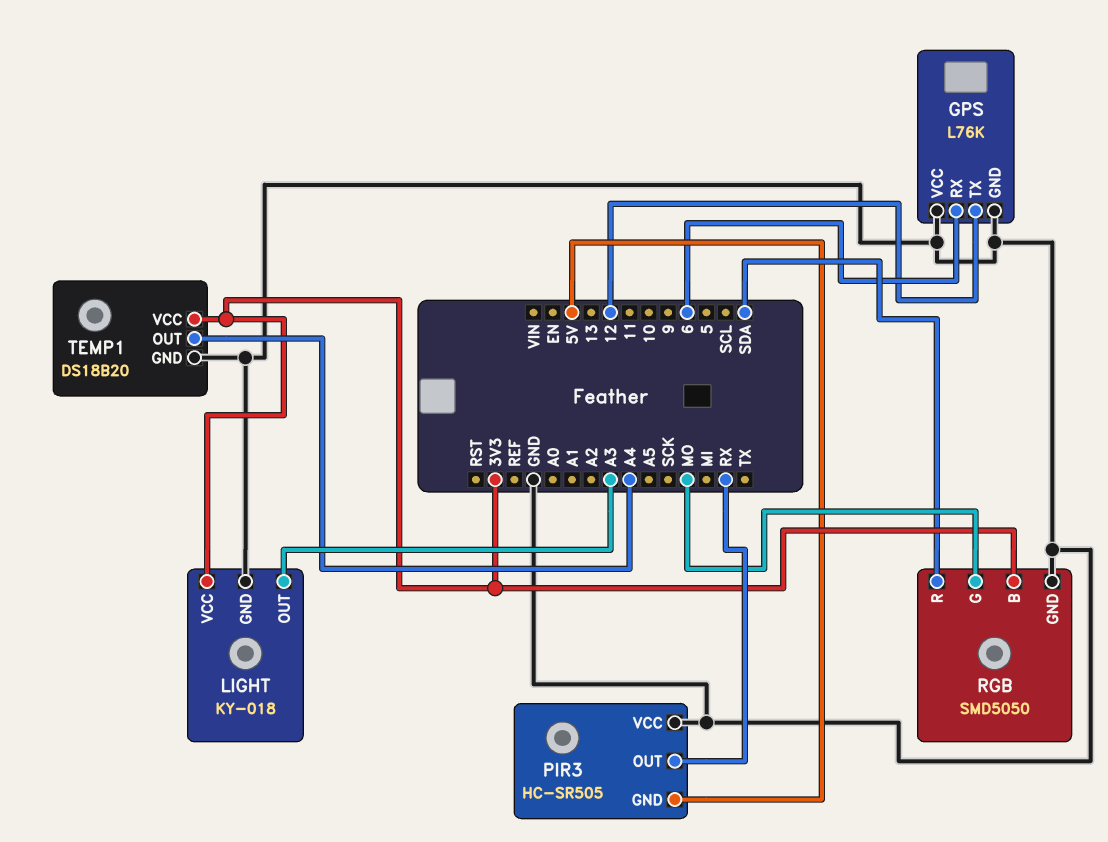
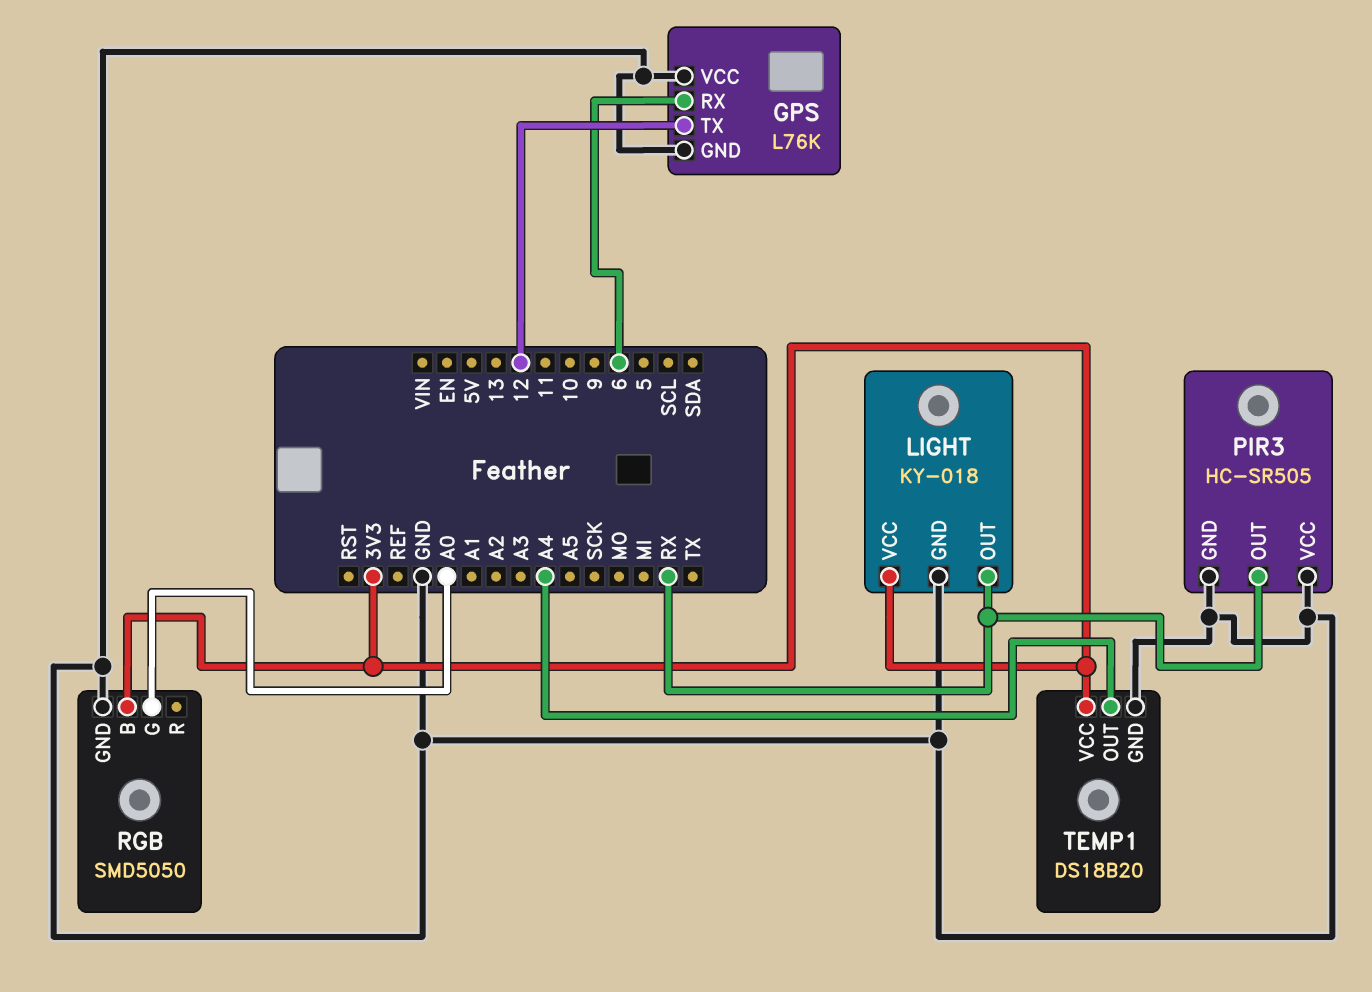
LIGHT pin OUT: A3 -> RX
PIR3 pin GND: 5V -> GND
RGB pin G: MO -> A0
RGB pin R: SDA -> none

